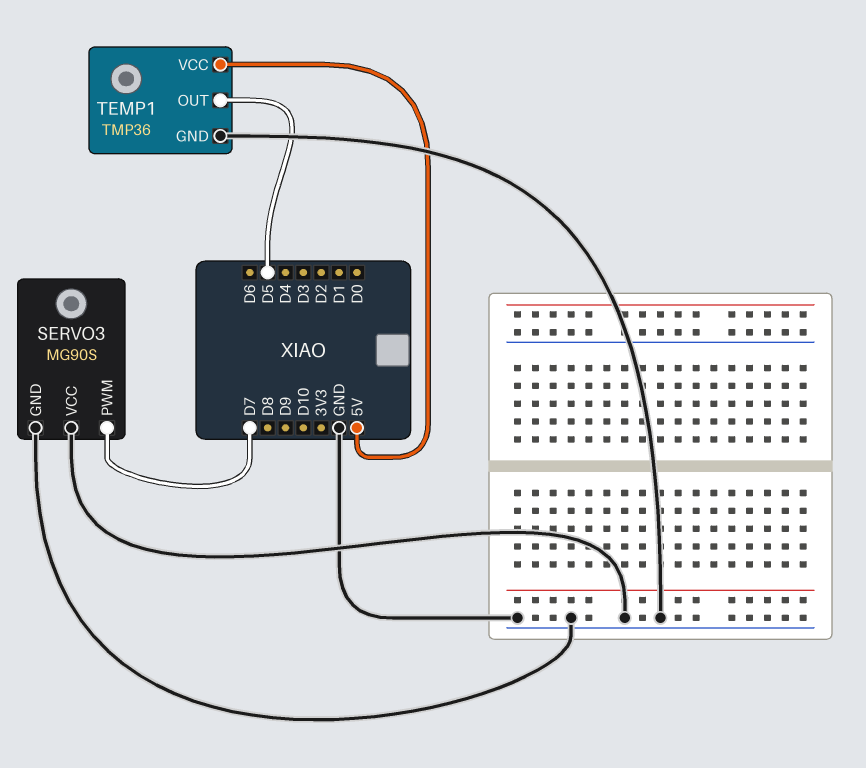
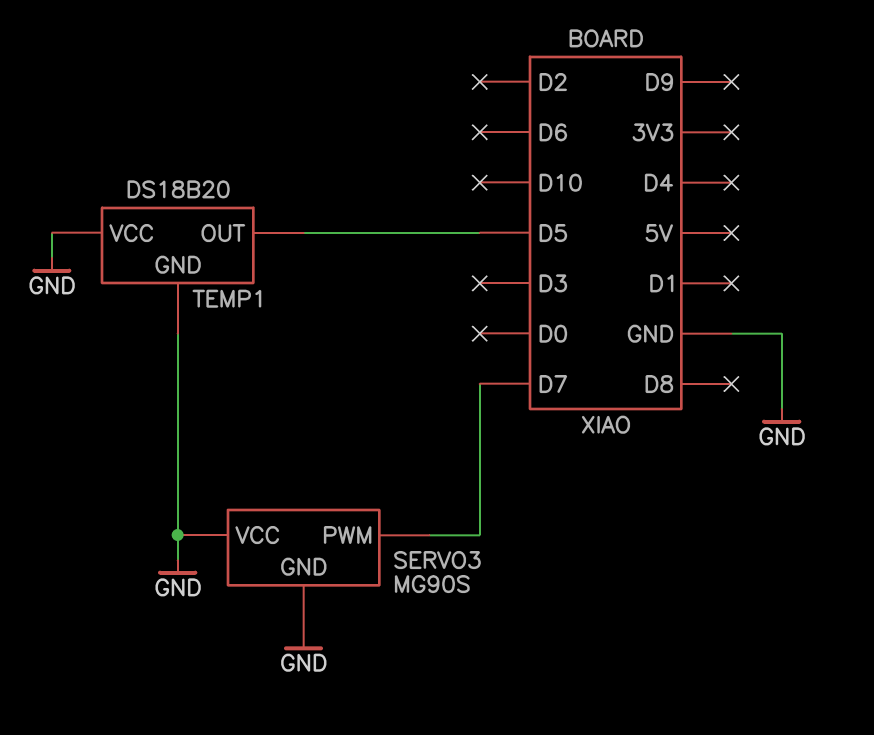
TEMP1: TMP36 -> DS18B20
TEMP1 pin VCC: 5V -> GND

